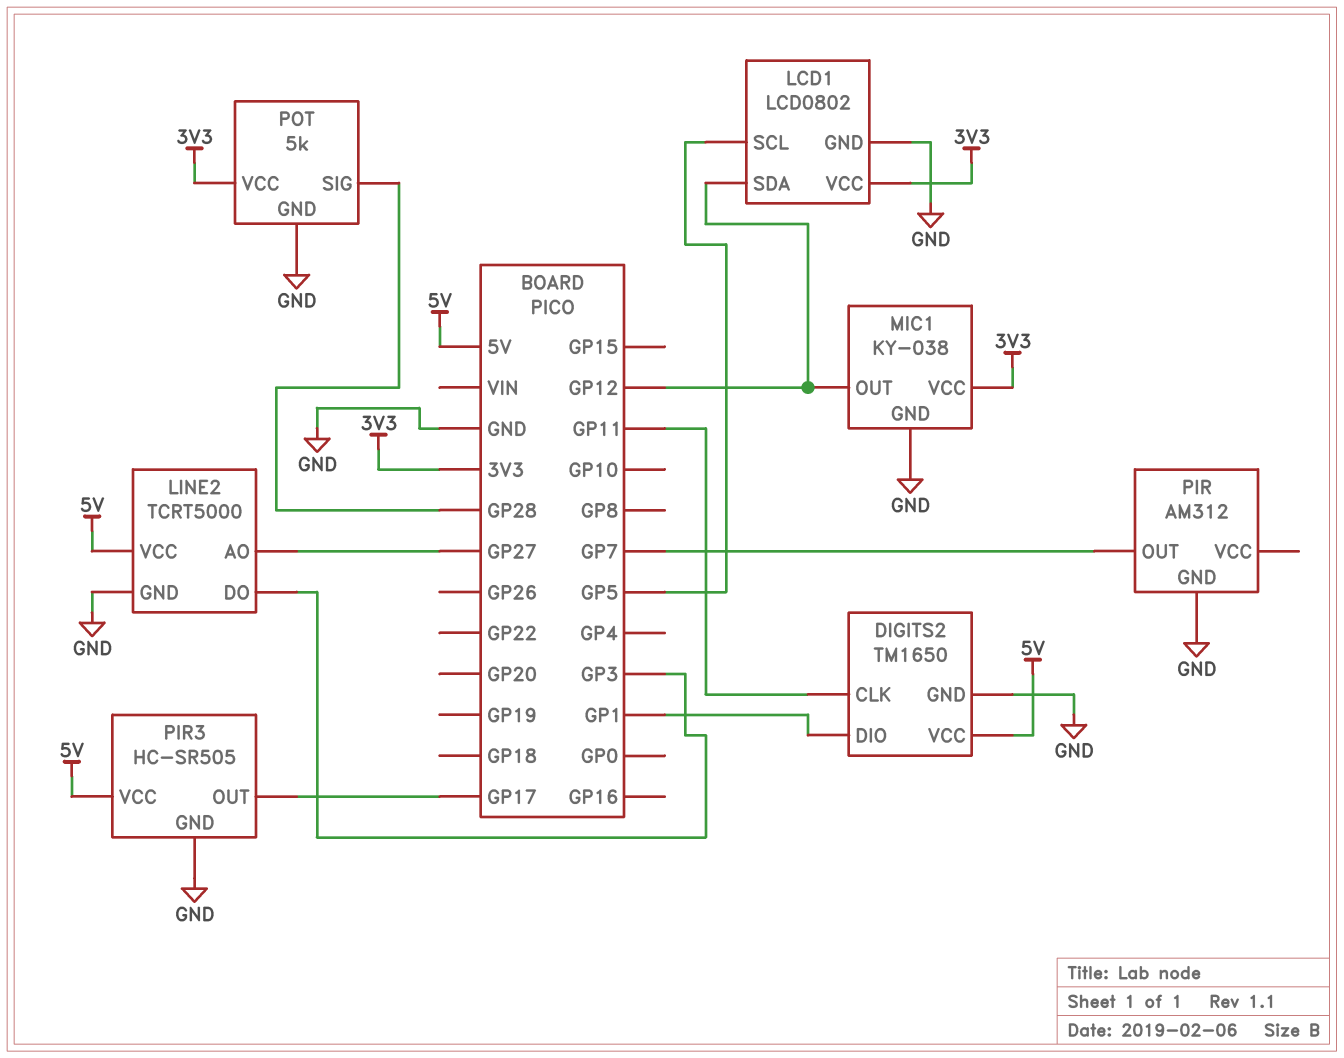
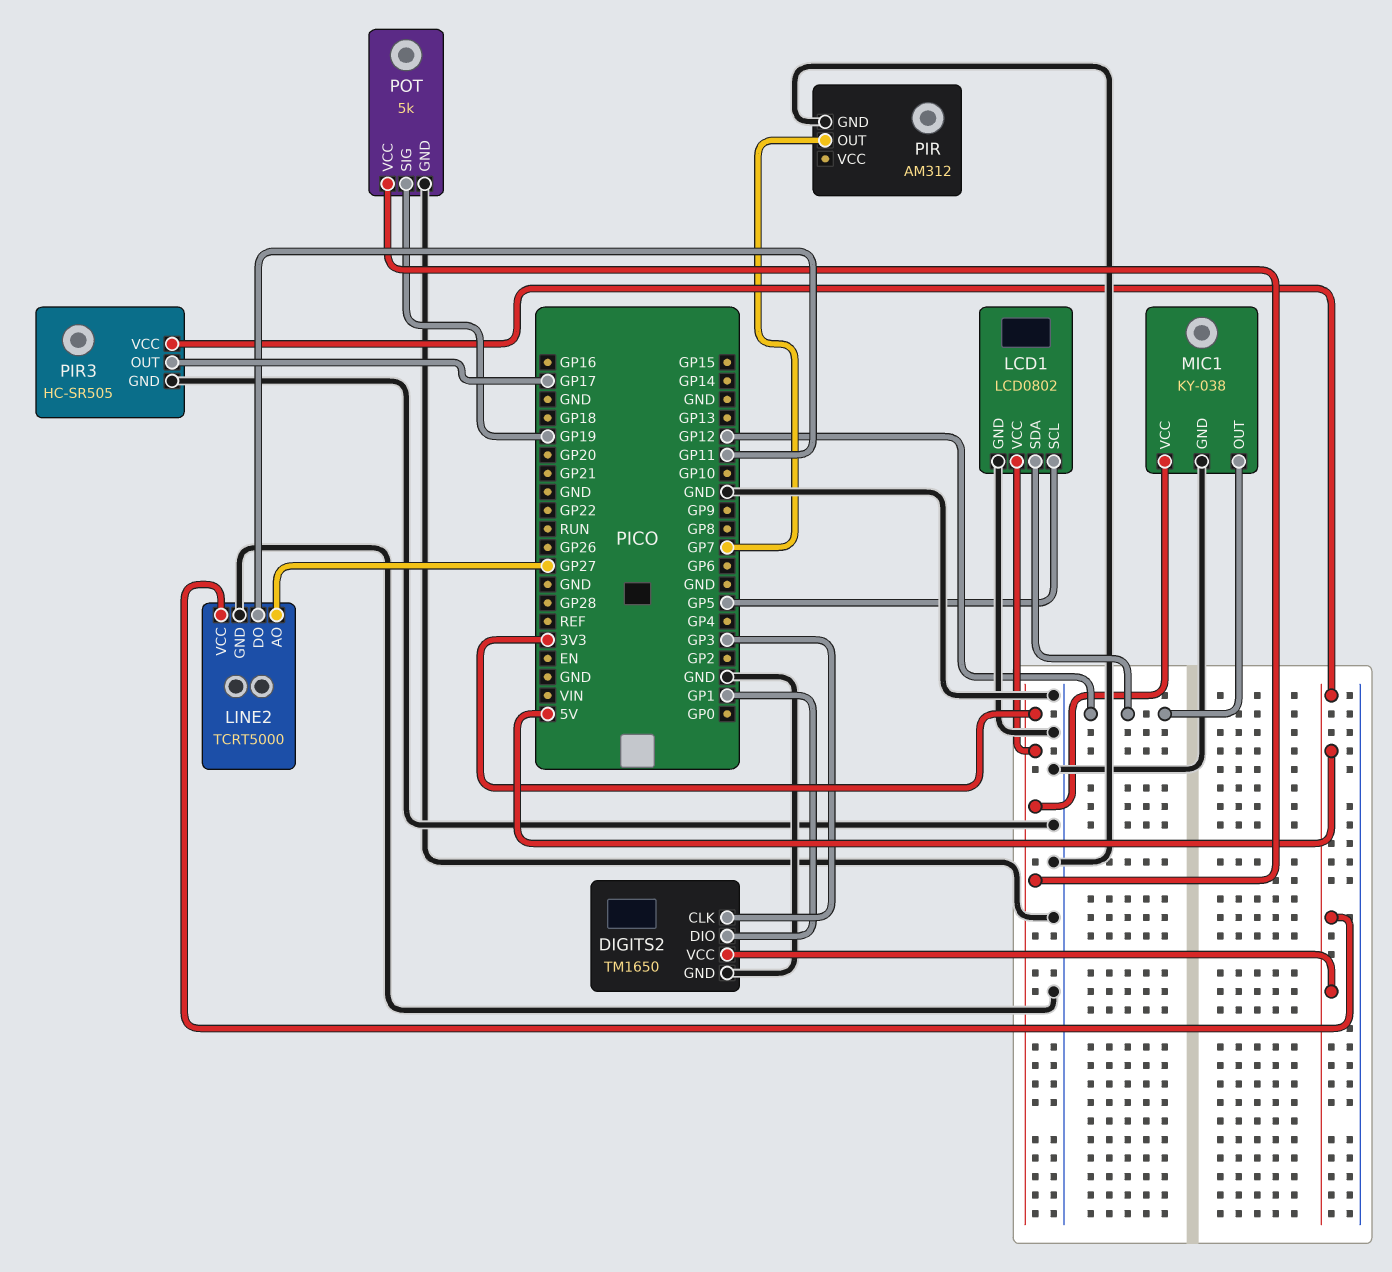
DIGITS2 pin CLK: GP11 -> GP3
LINE2 pin DO: GP3 -> GP11
POT pin SIG: GP28 -> GP19

